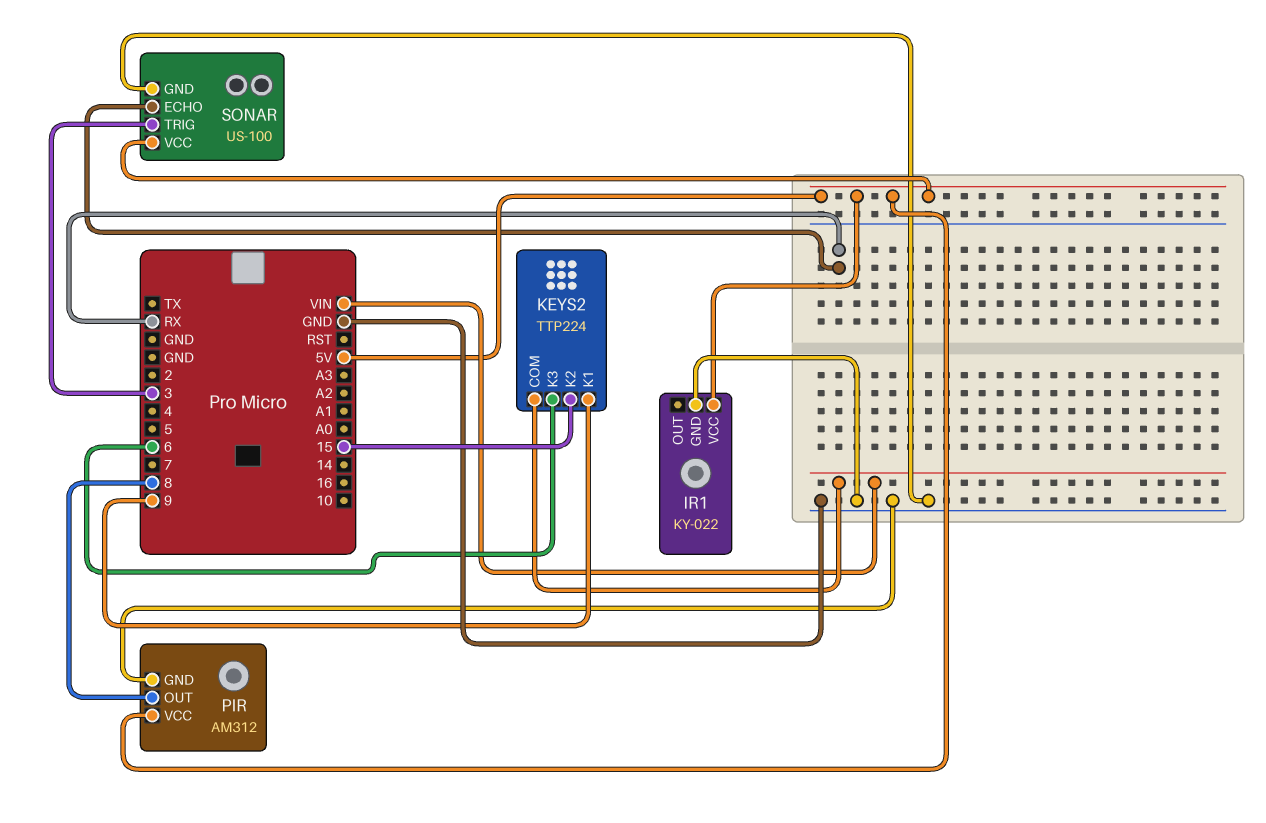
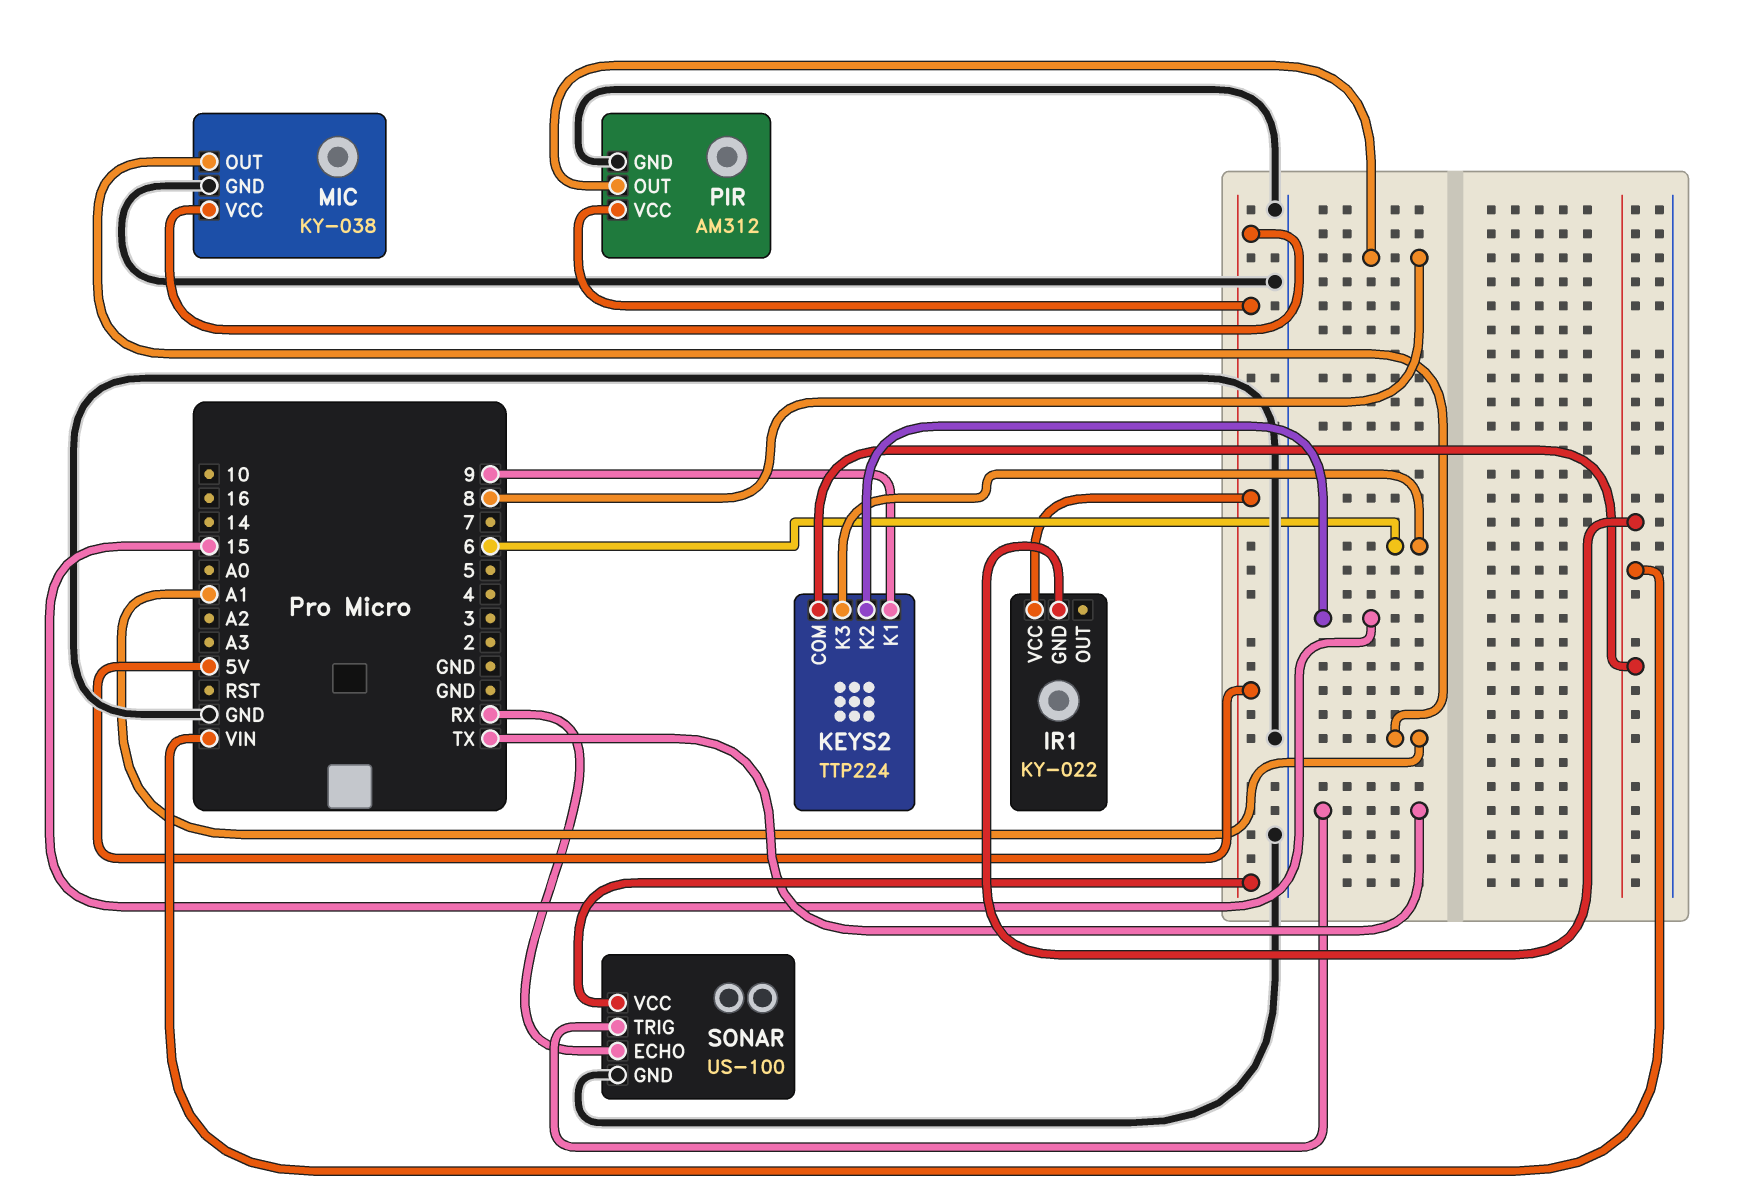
IR1 pin GND: GND -> VIN
MIC: none -> KY-038
MIC pin GND: none -> GND
MIC pin OUT: none -> A1
MIC pin VCC: none -> 5V
SONAR pin TRIG: 3 -> TX

